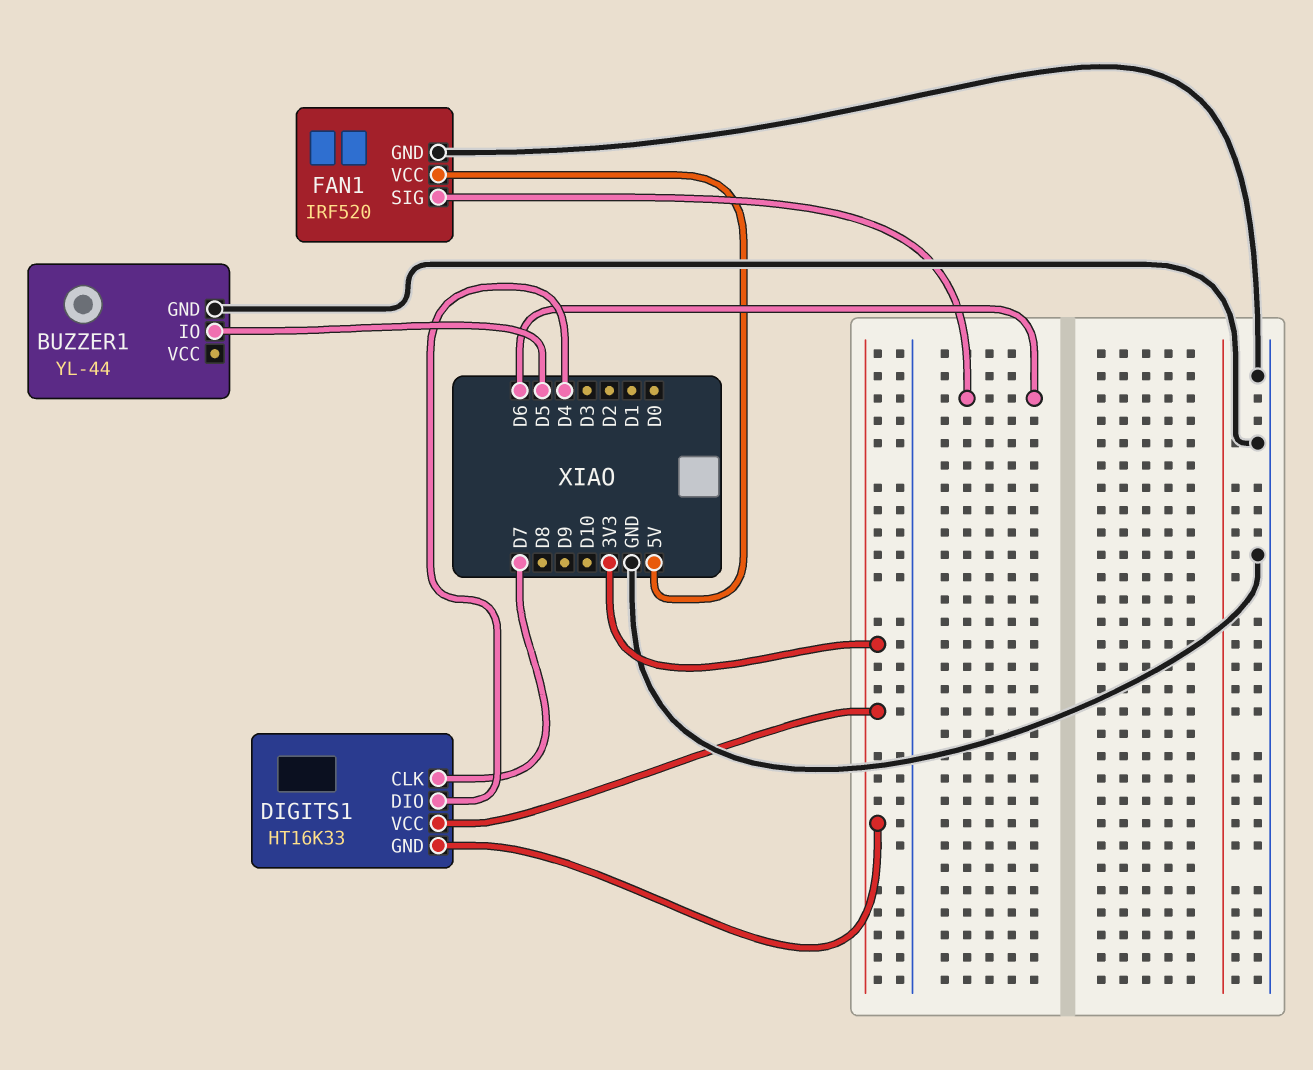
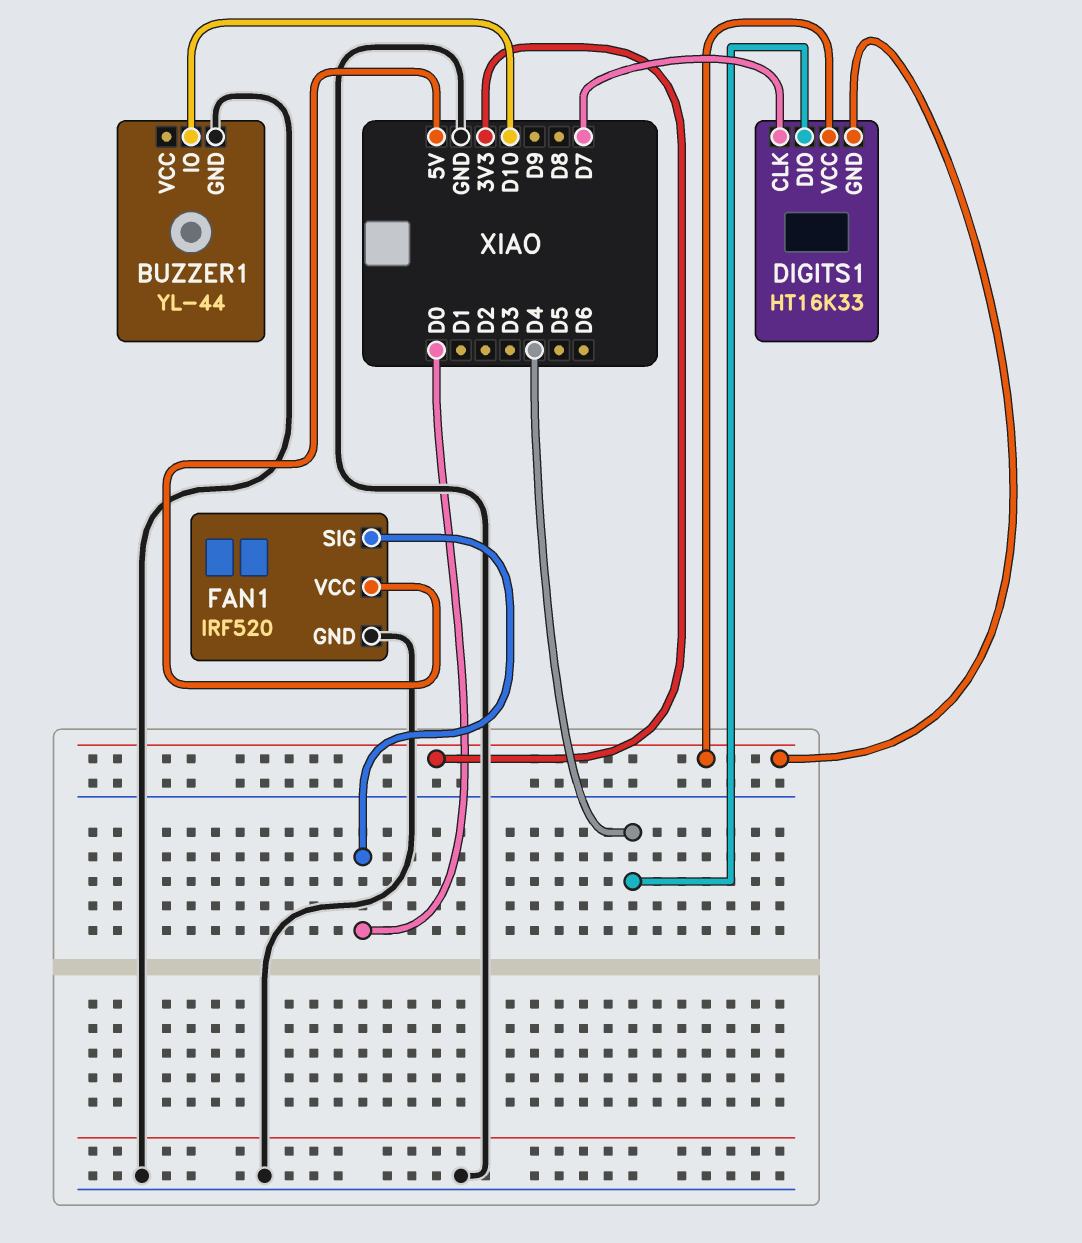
BUZZER1 pin IO: D5 -> D10
FAN1 pin SIG: D6 -> D0

